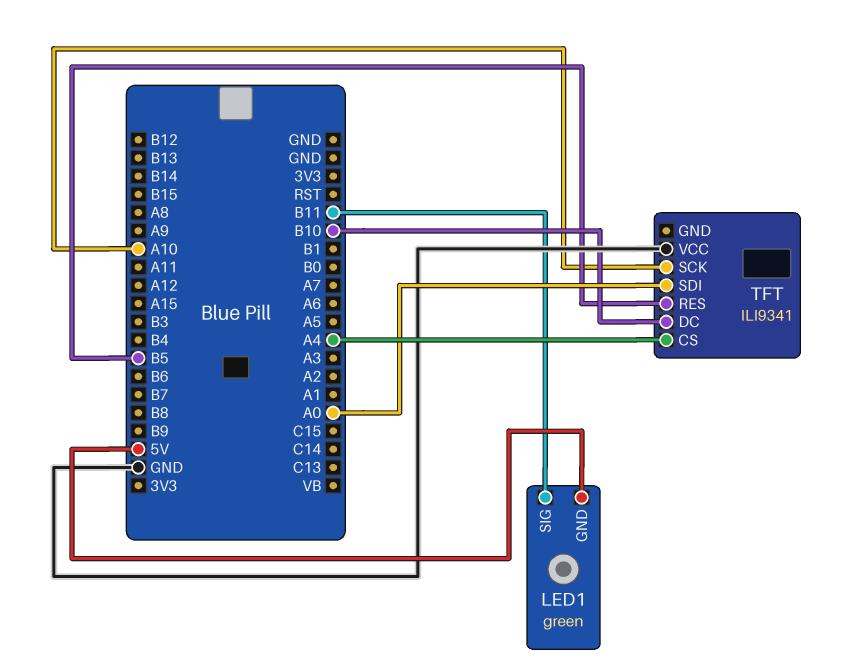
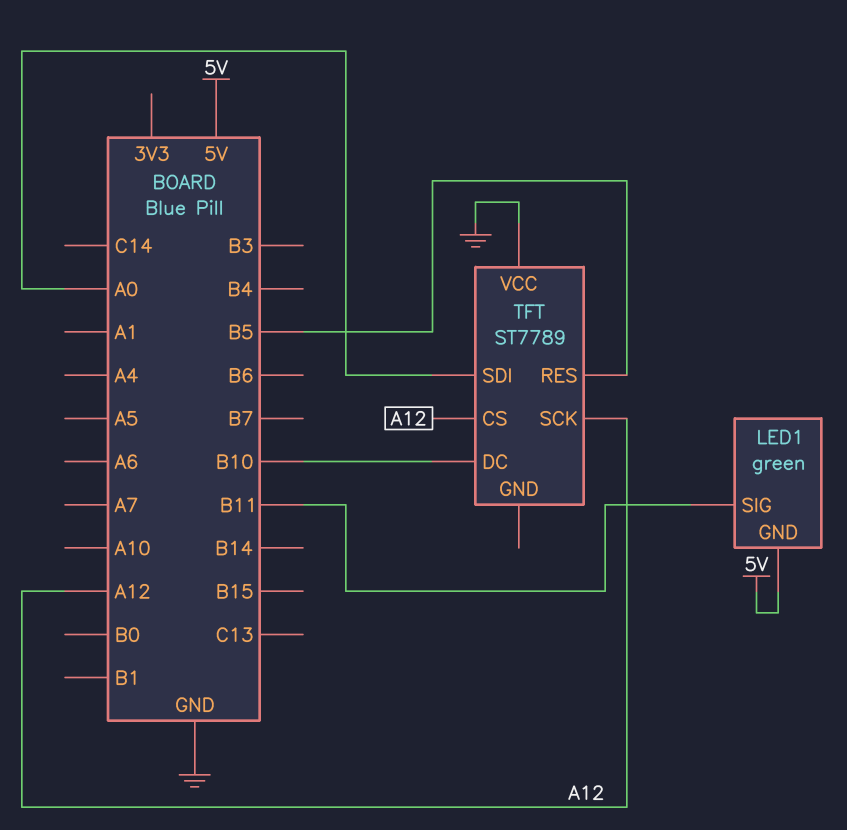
TFT: ILI9341 -> ST7789
TFT pin CS: A4 -> A12
TFT pin SCK: A10 -> A12

